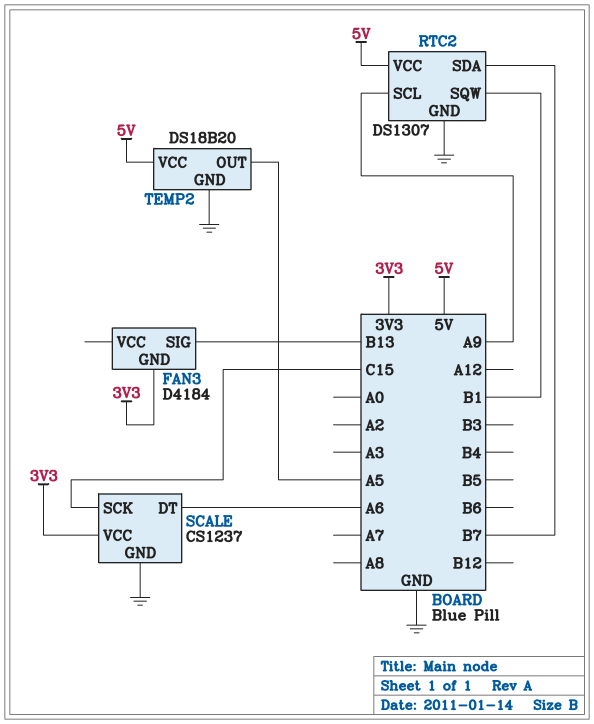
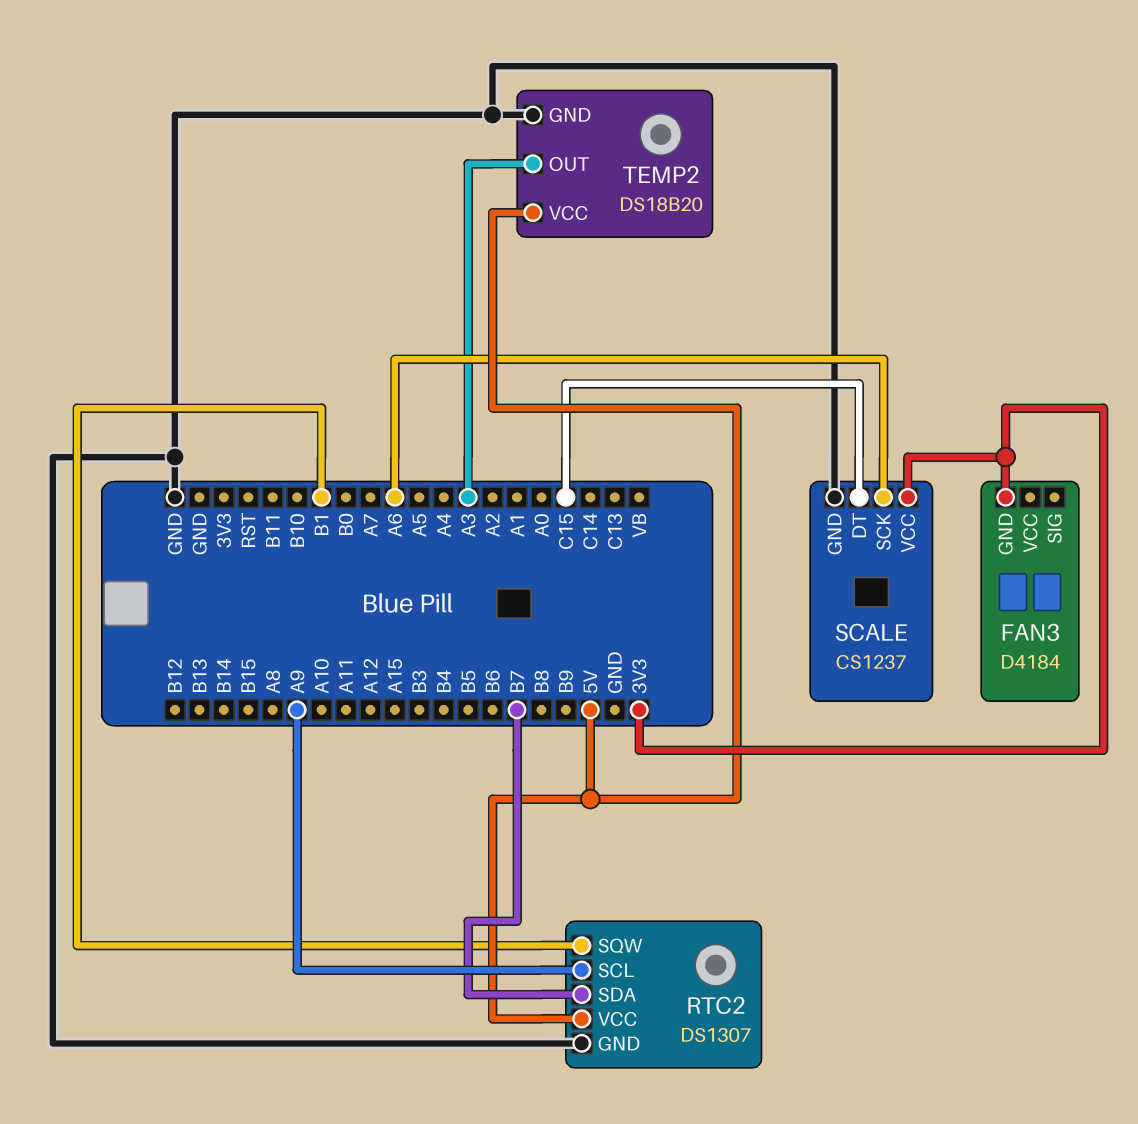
FAN3 pin SIG: B13 -> none
SCALE pin DT: A6 -> C15
SCALE pin SCK: C15 -> A6
TEMP2 pin OUT: A5 -> A3

